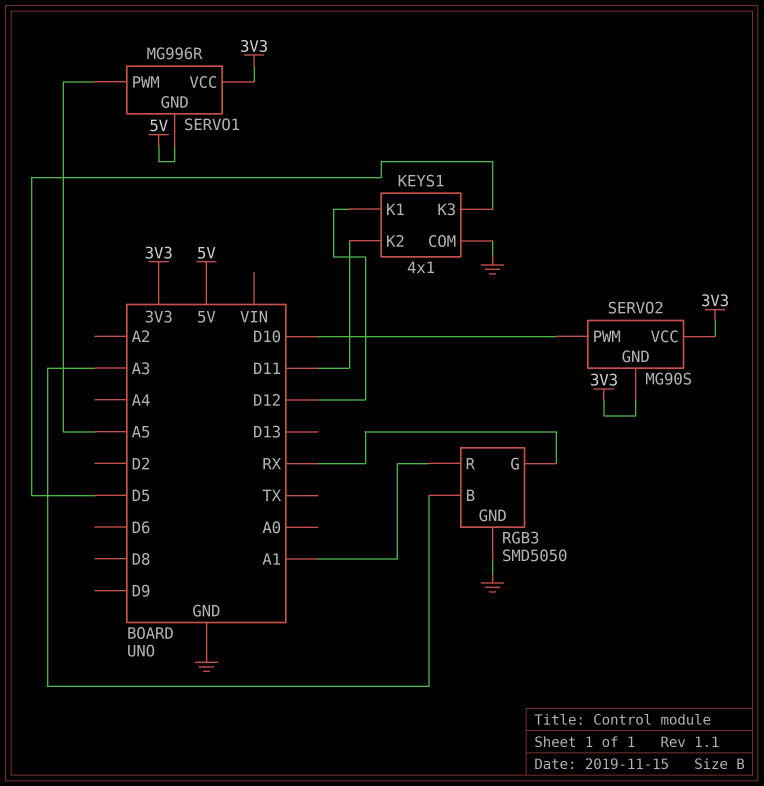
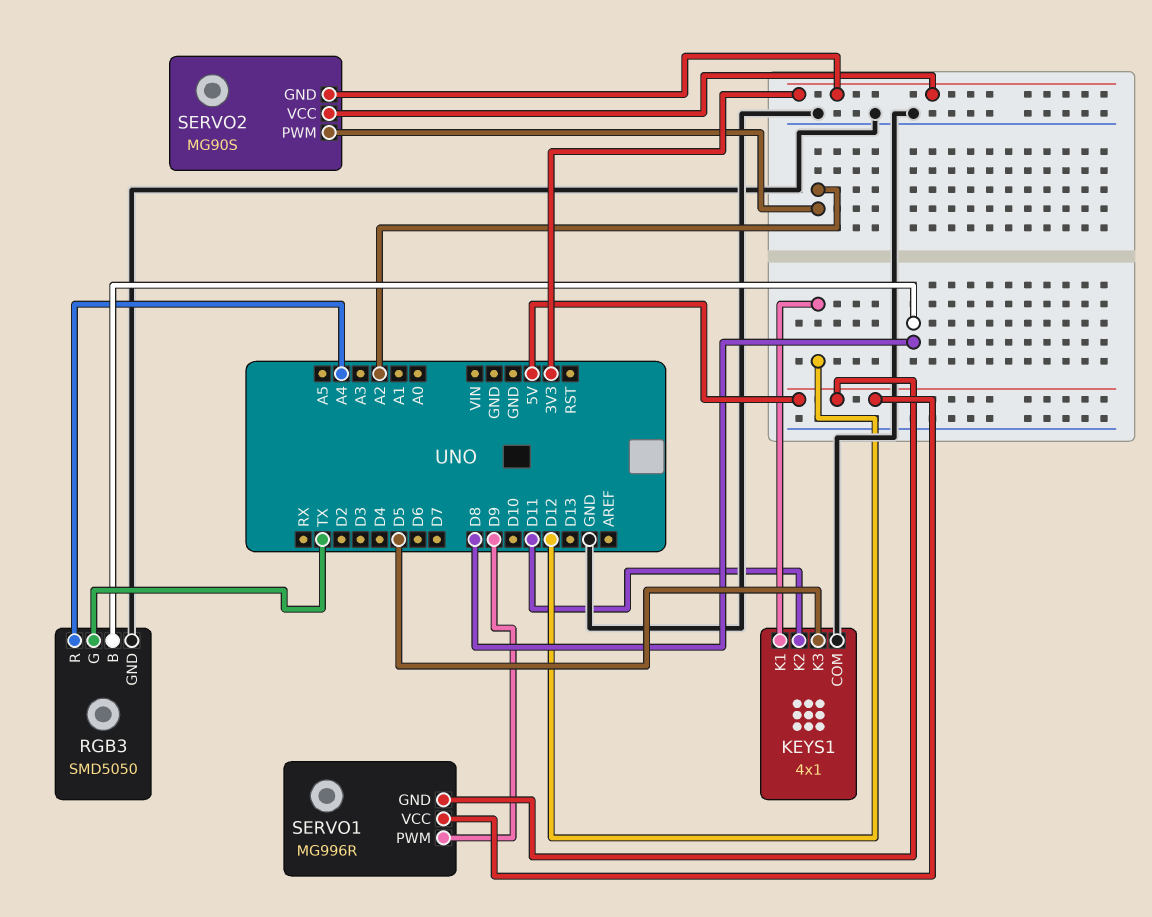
RGB3 pin B: A3 -> D8
RGB3 pin G: RX -> TX
RGB3 pin R: A1 -> A4
SERVO1 pin PWM: A5 -> D9
SERVO1 pin VCC: 3V3 -> 5V
SERVO2 pin PWM: D10 -> A2

